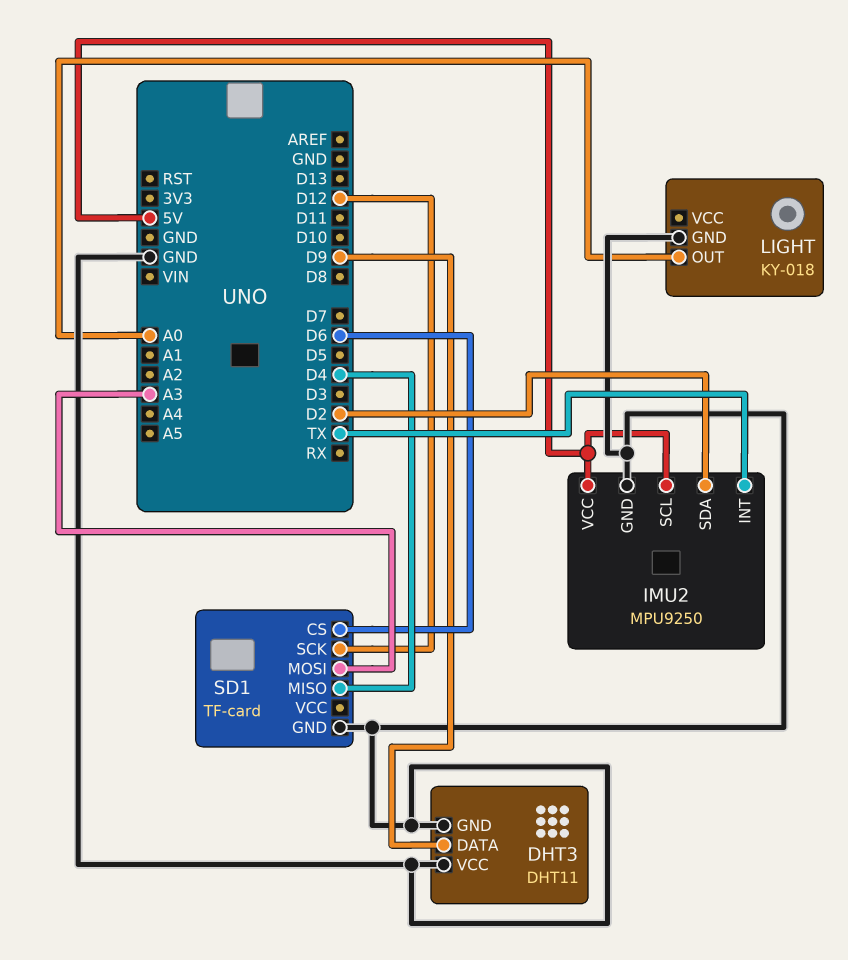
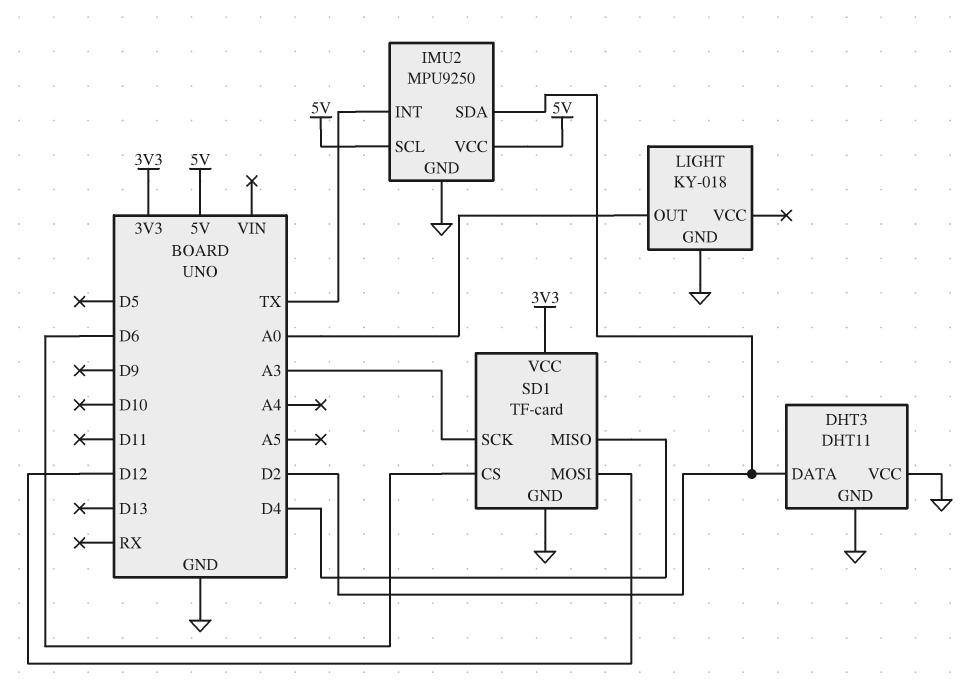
DHT3 pin DATA: D9 -> D2
SD1 pin MOSI: A3 -> D12
SD1 pin SCK: D12 -> A3
SD1 pin VCC: none -> 3V3

